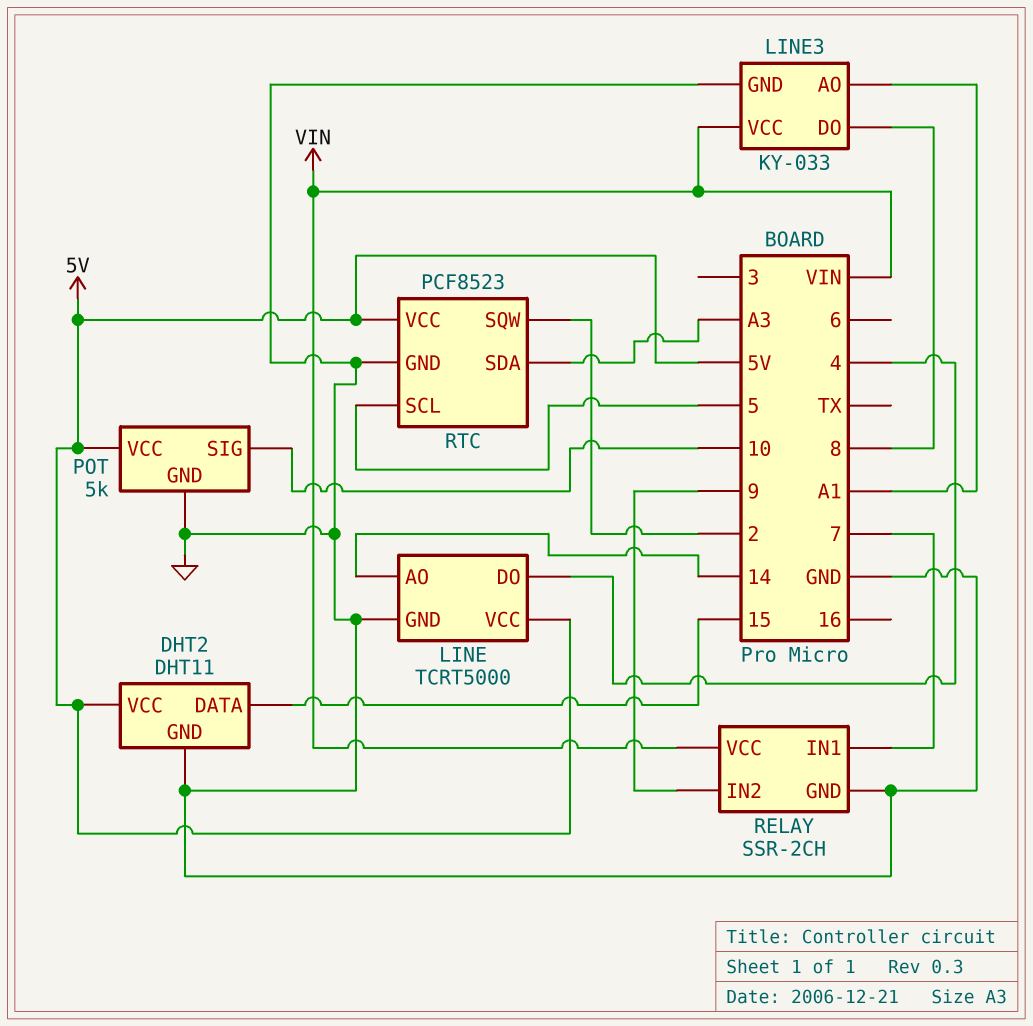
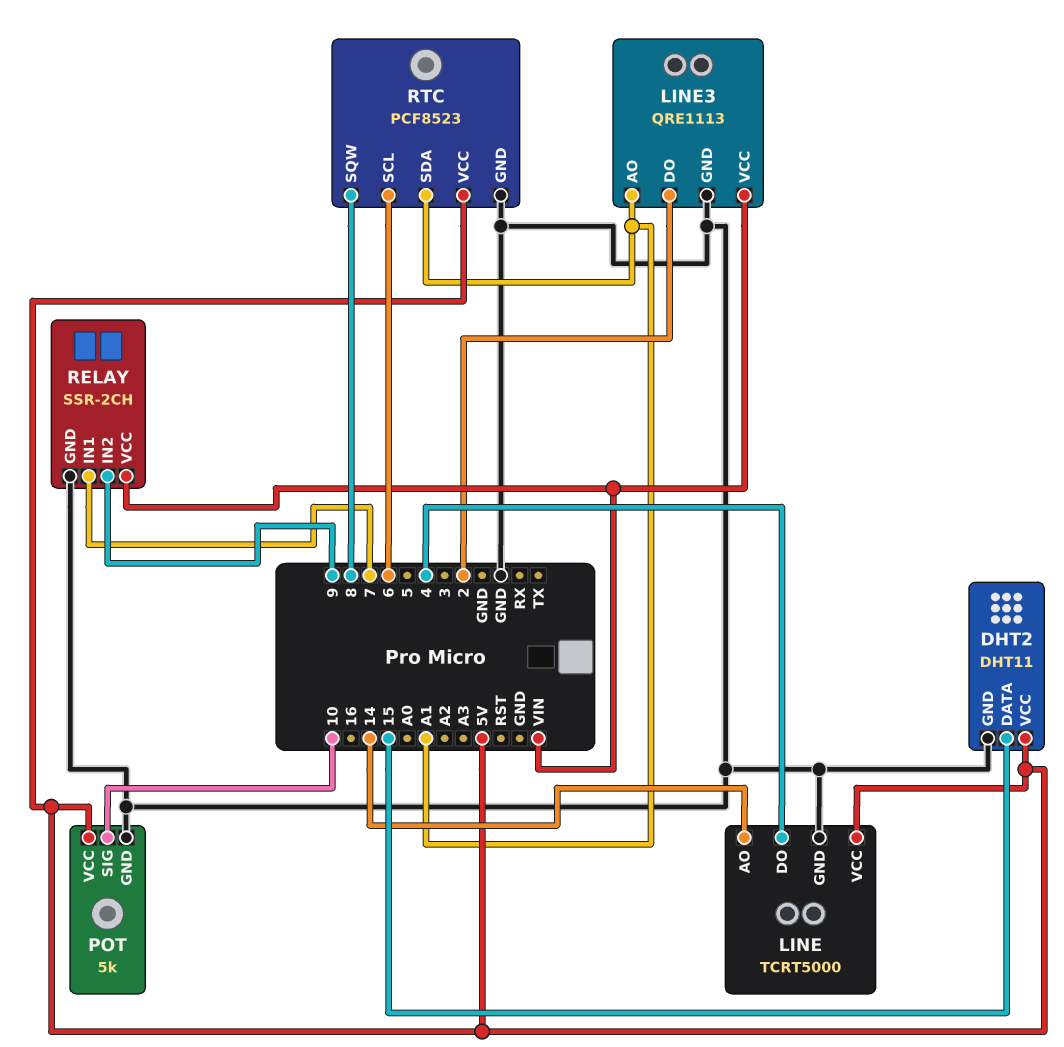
LINE3: KY-033 -> QRE1113
LINE3 pin DO: 8 -> 2
RTC pin SCL: 5 -> 6
RTC pin SDA: A3 -> A1
RTC pin SQW: 2 -> 8

